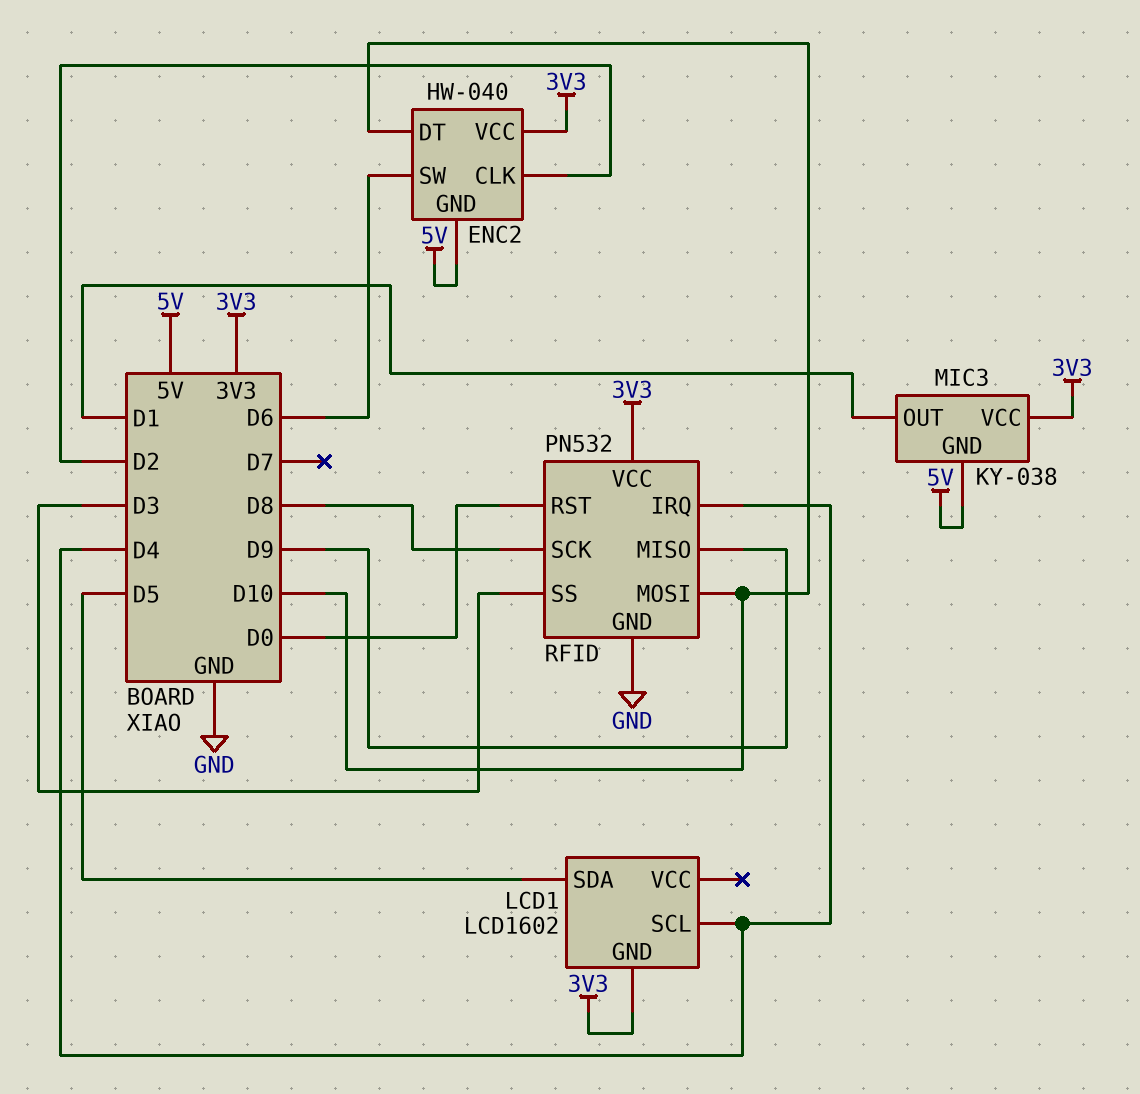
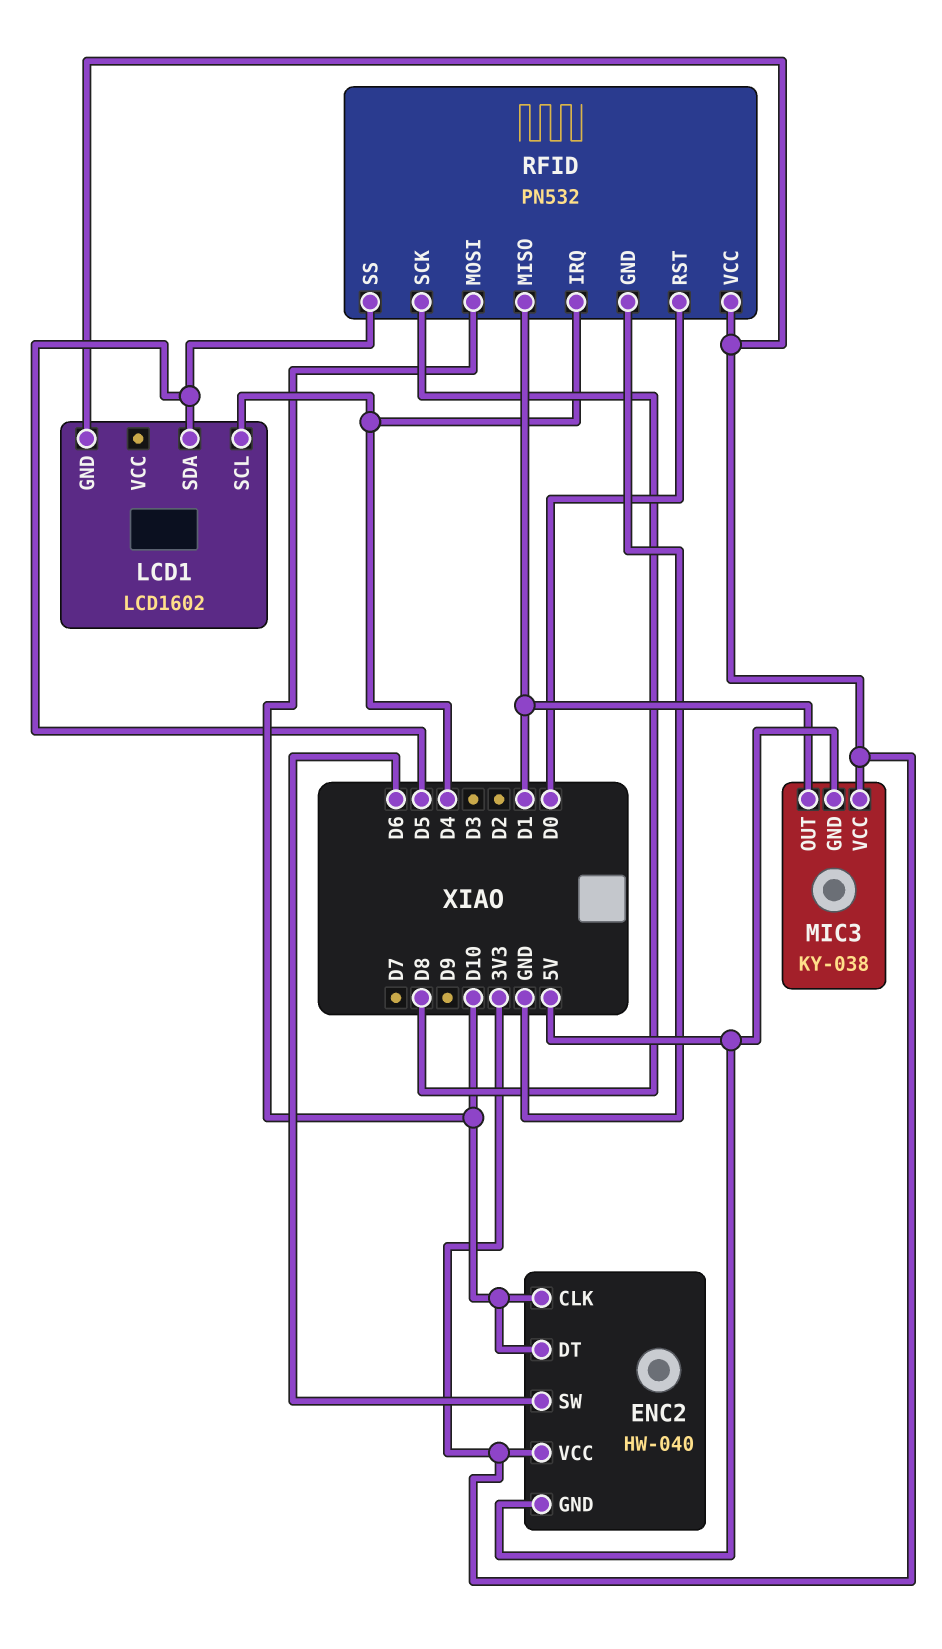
ENC2 pin CLK: D2 -> D10
RFID pin MISO: D9 -> D1
RFID pin SS: D3 -> D5

